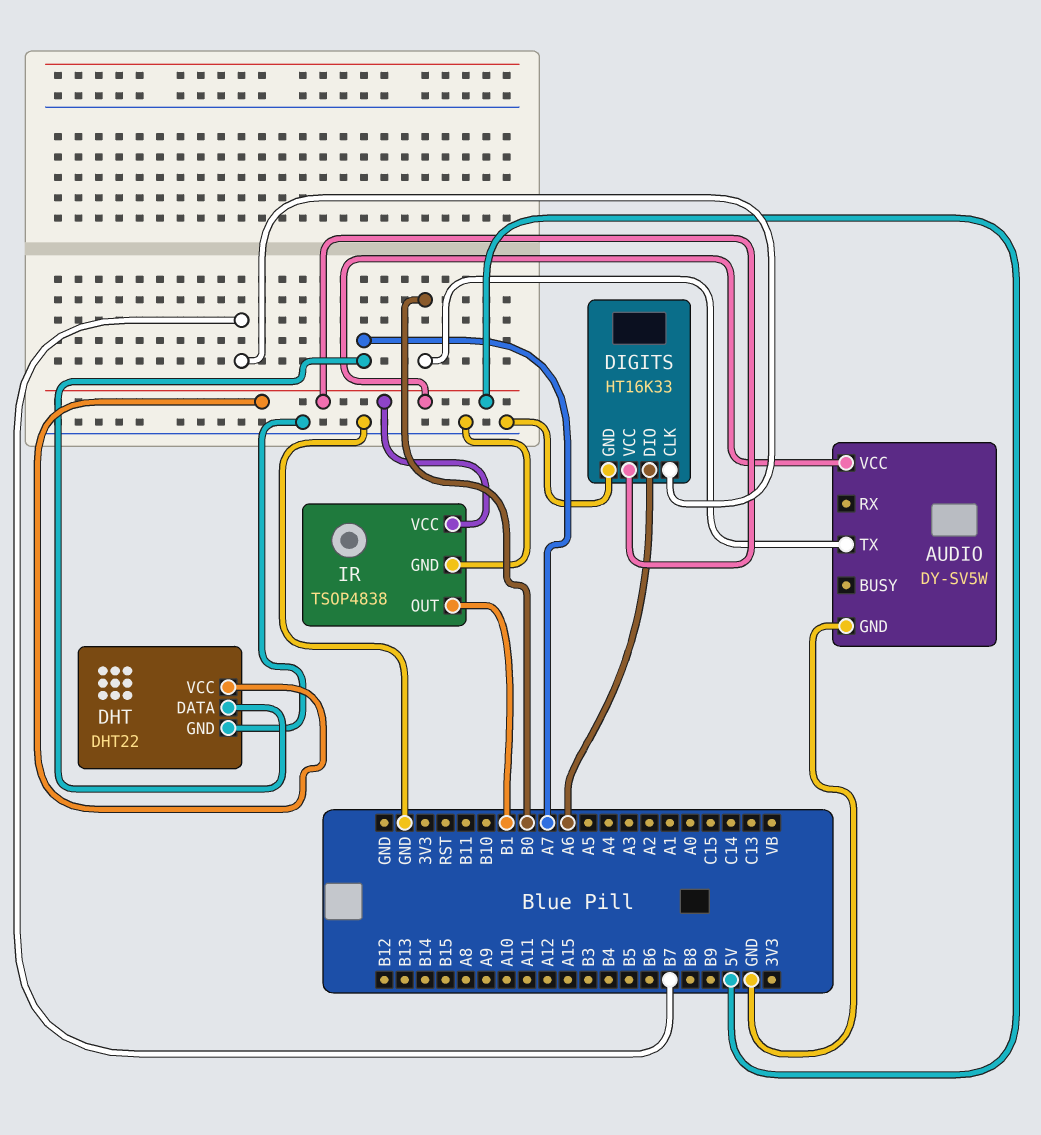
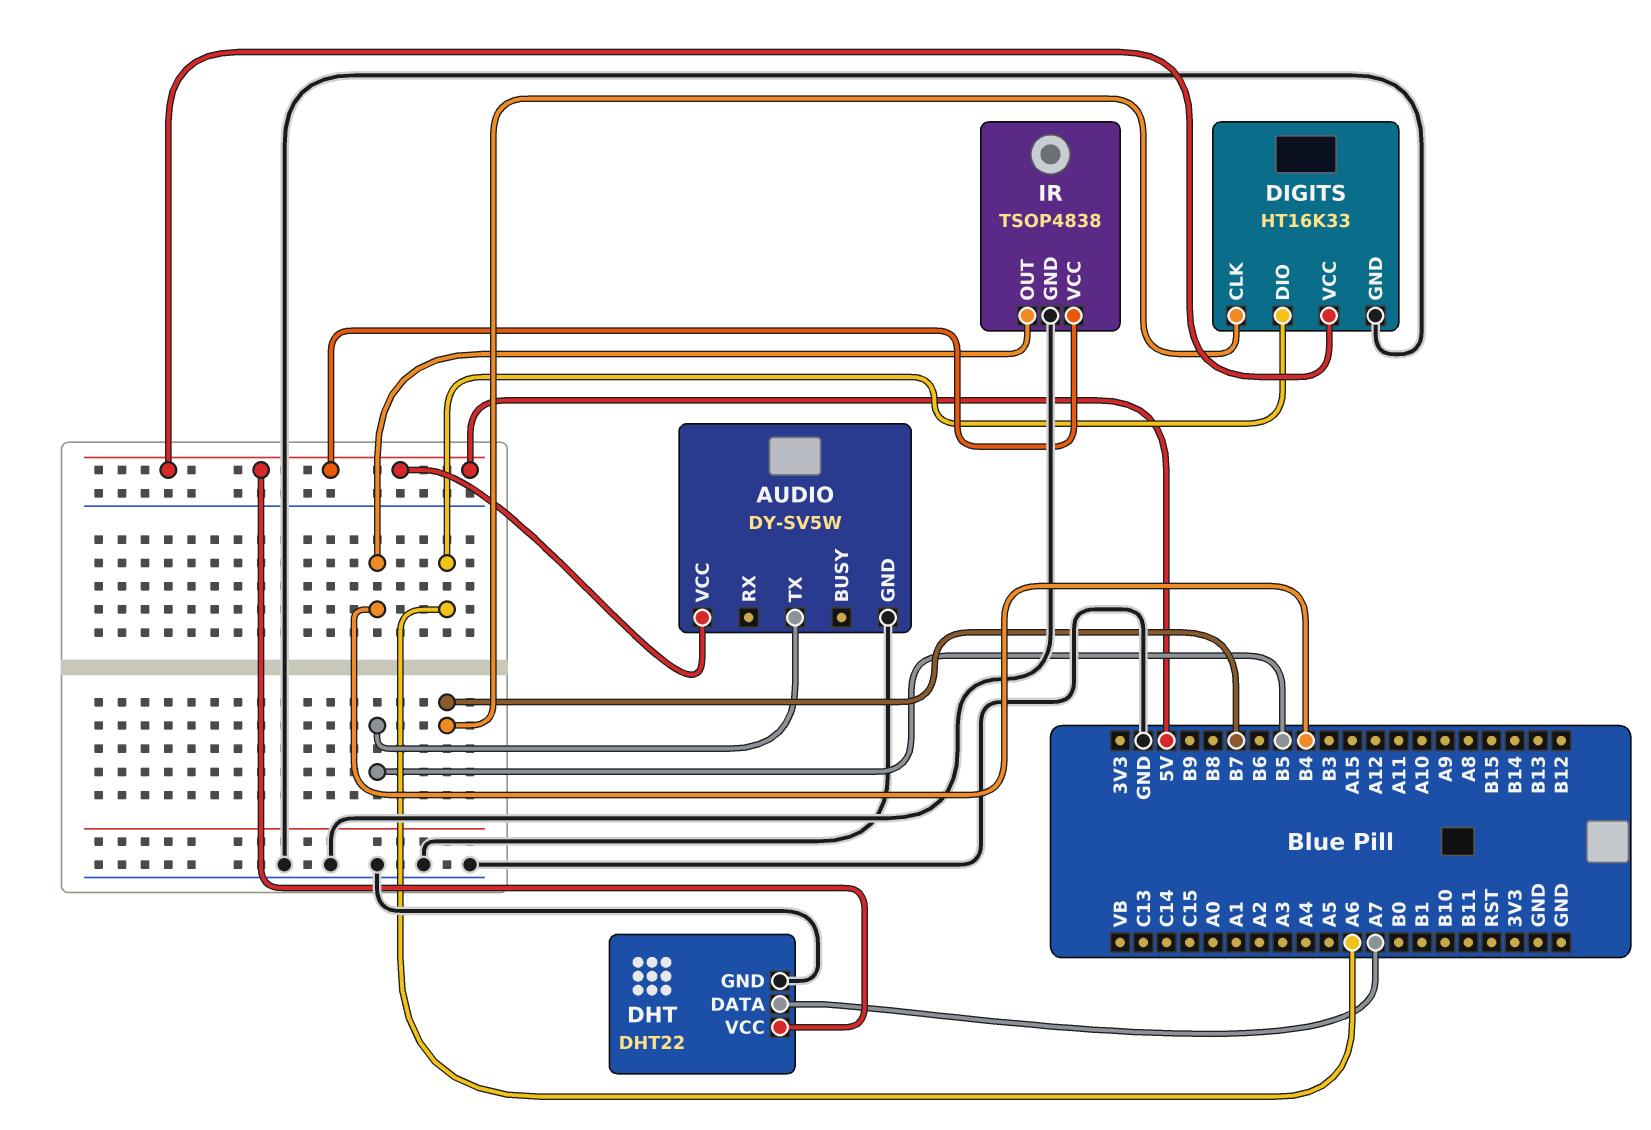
AUDIO pin TX: B0 -> B5
IR pin OUT: B1 -> B4

